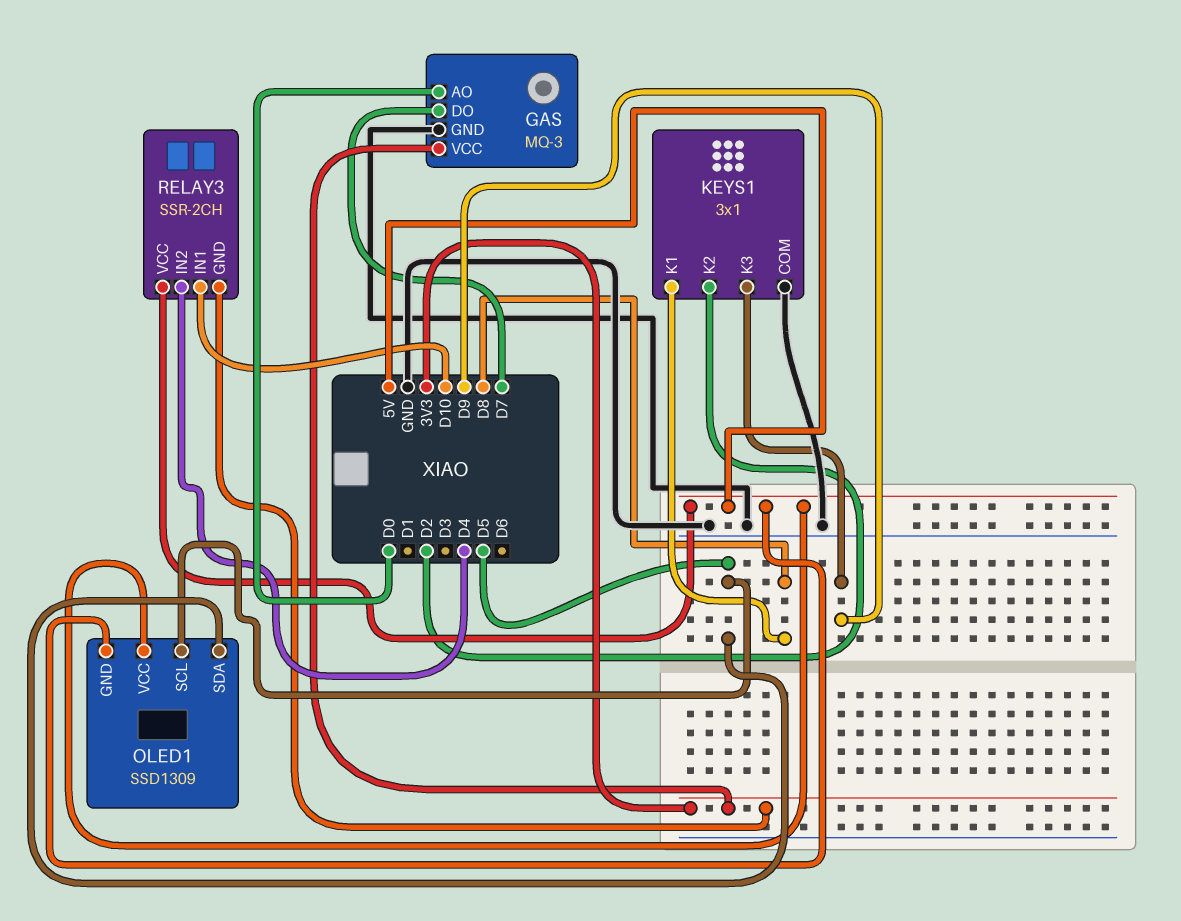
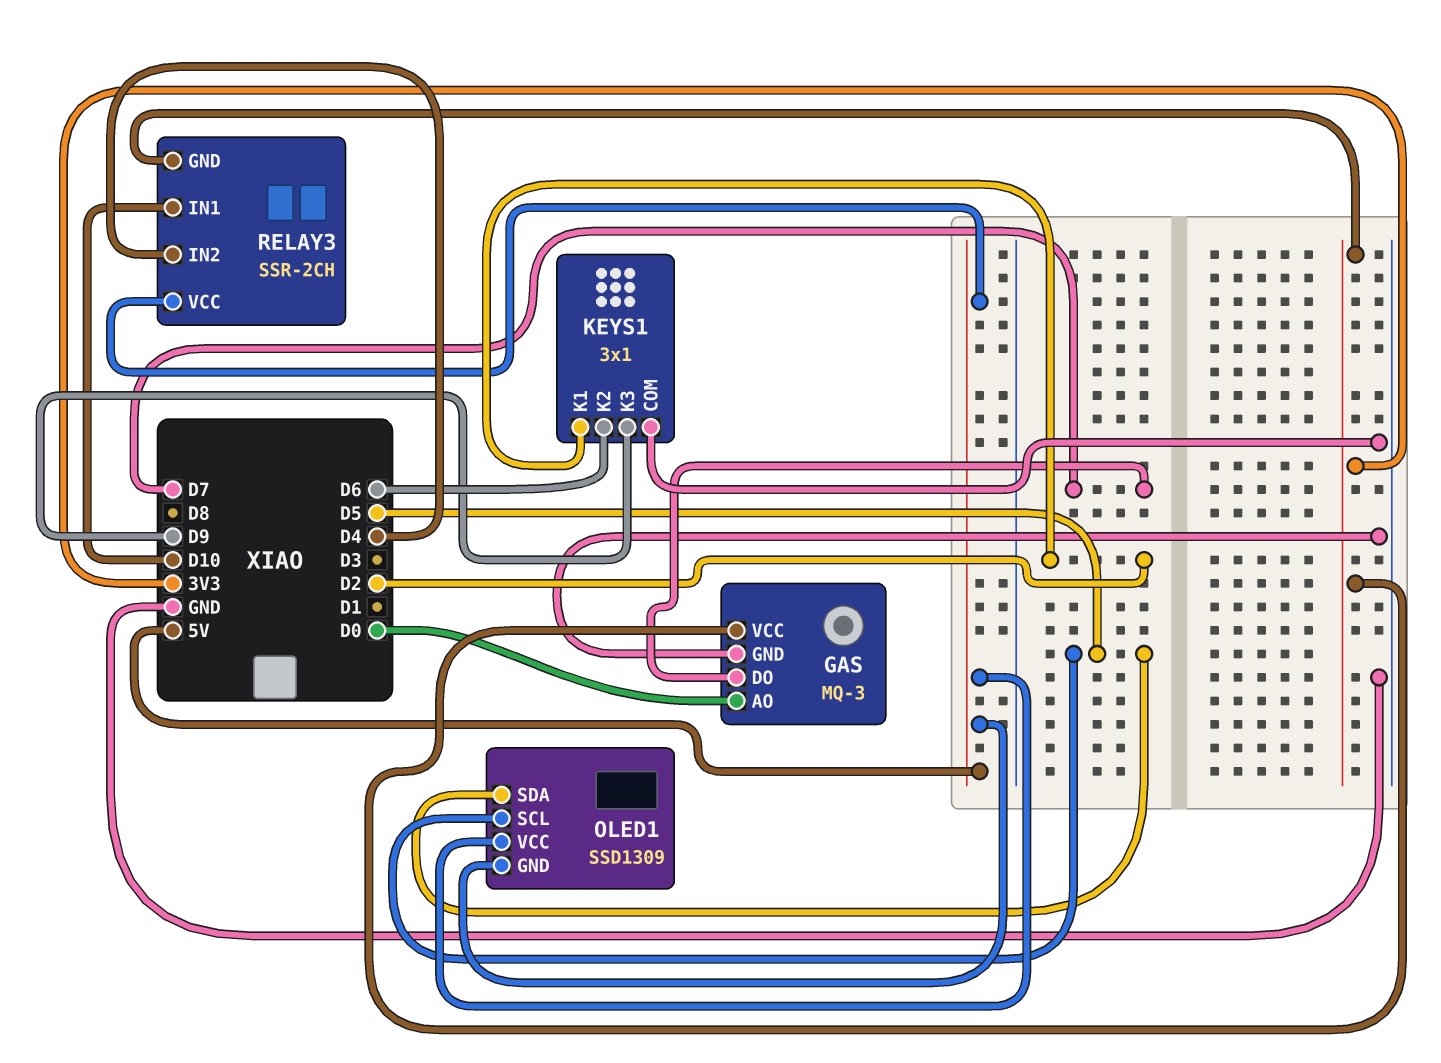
KEYS1 pin K1: D8 -> D2
KEYS1 pin K2: D2 -> D6

